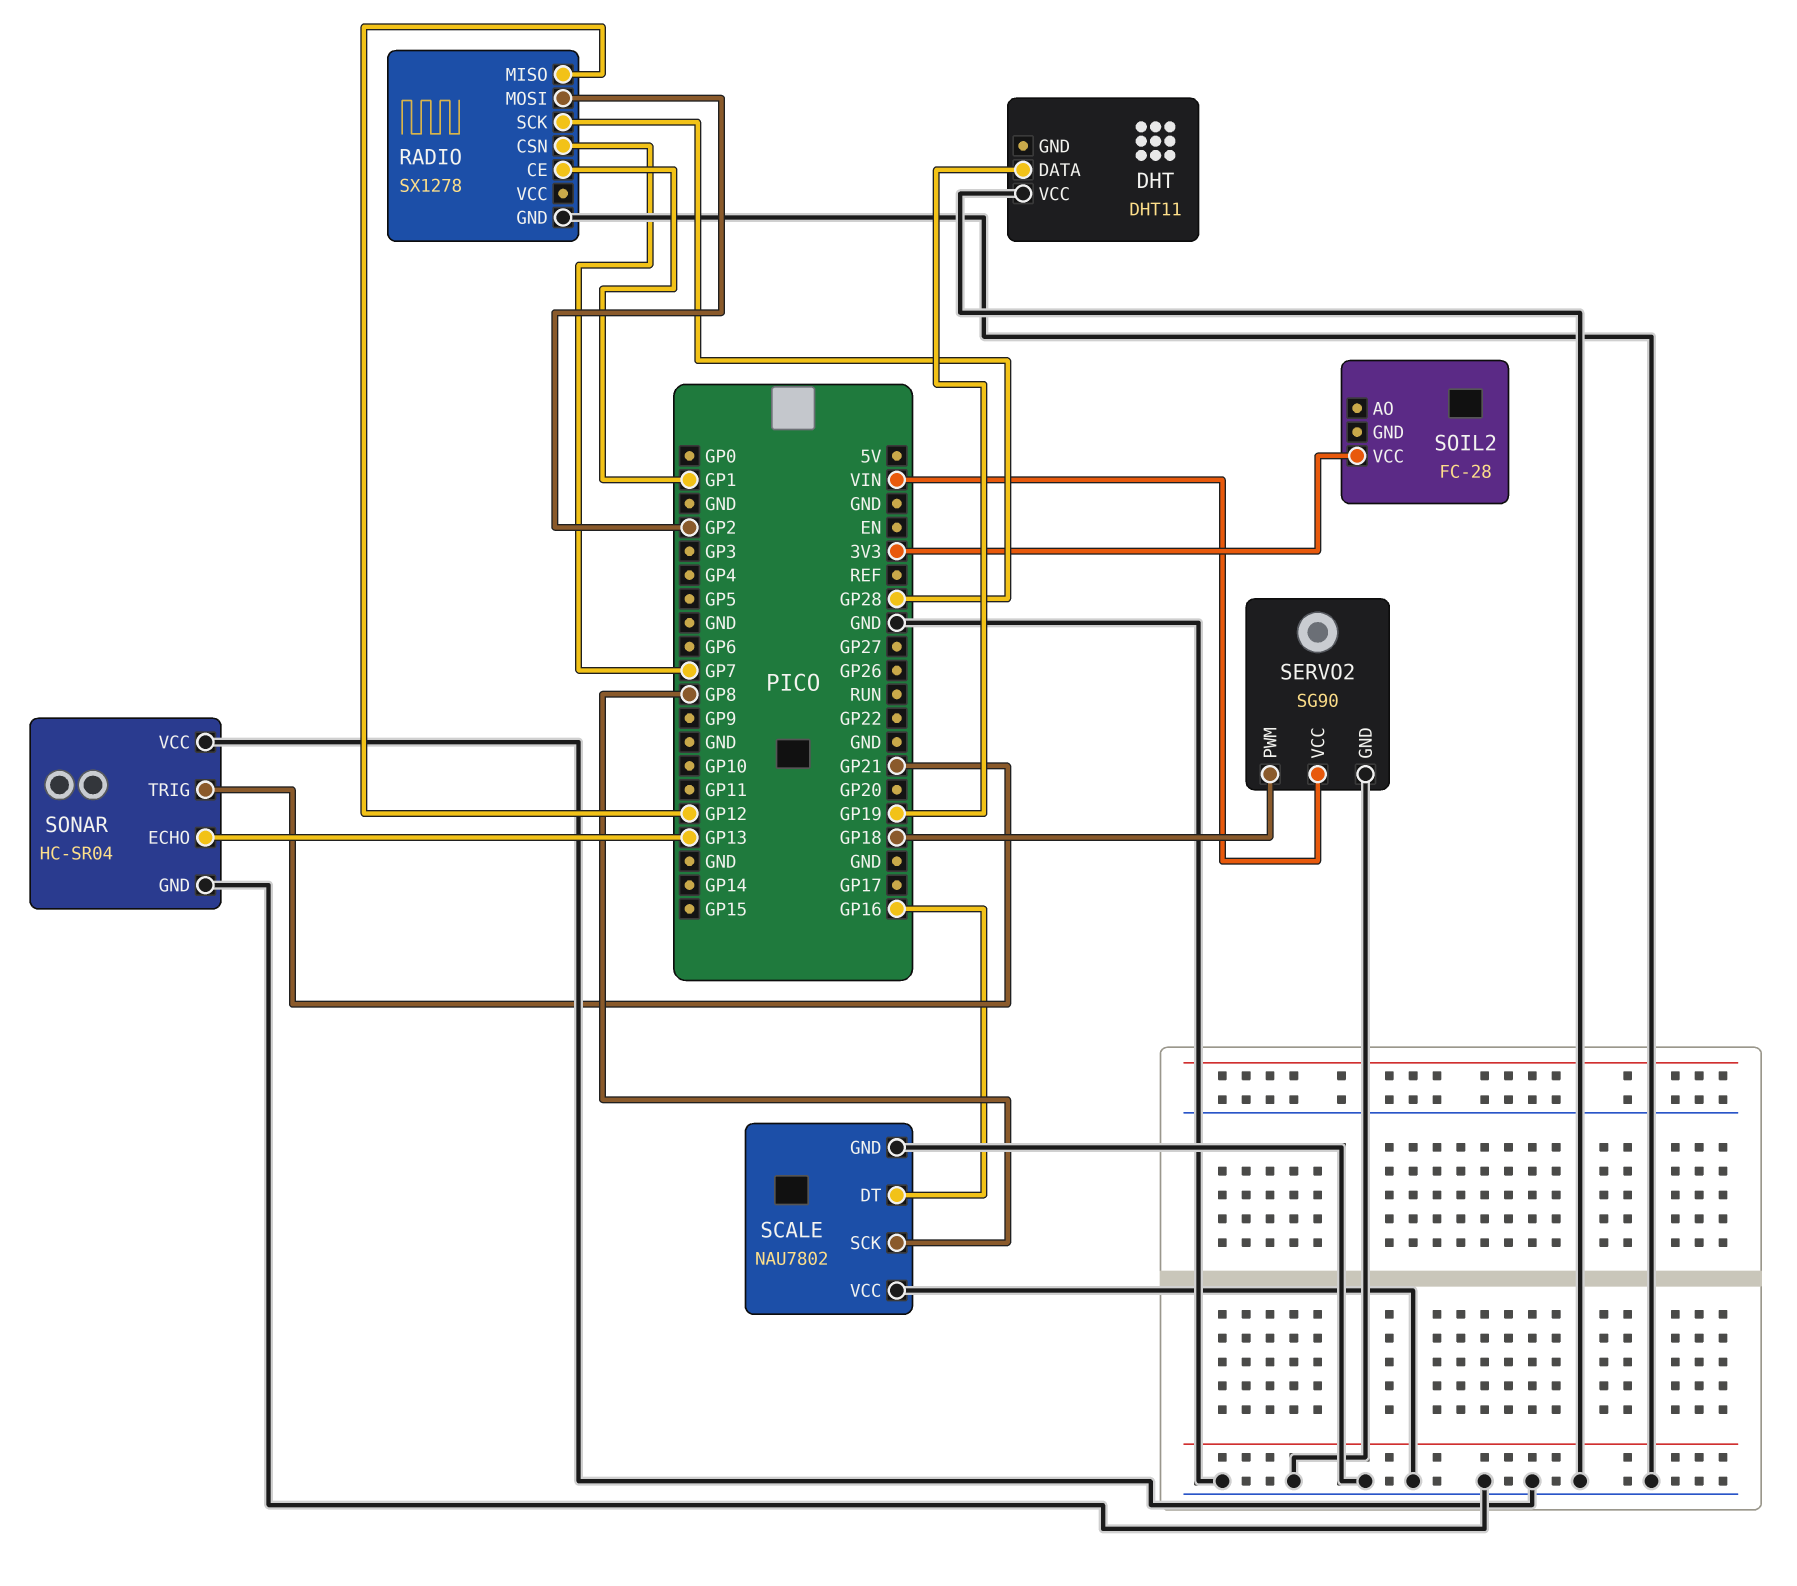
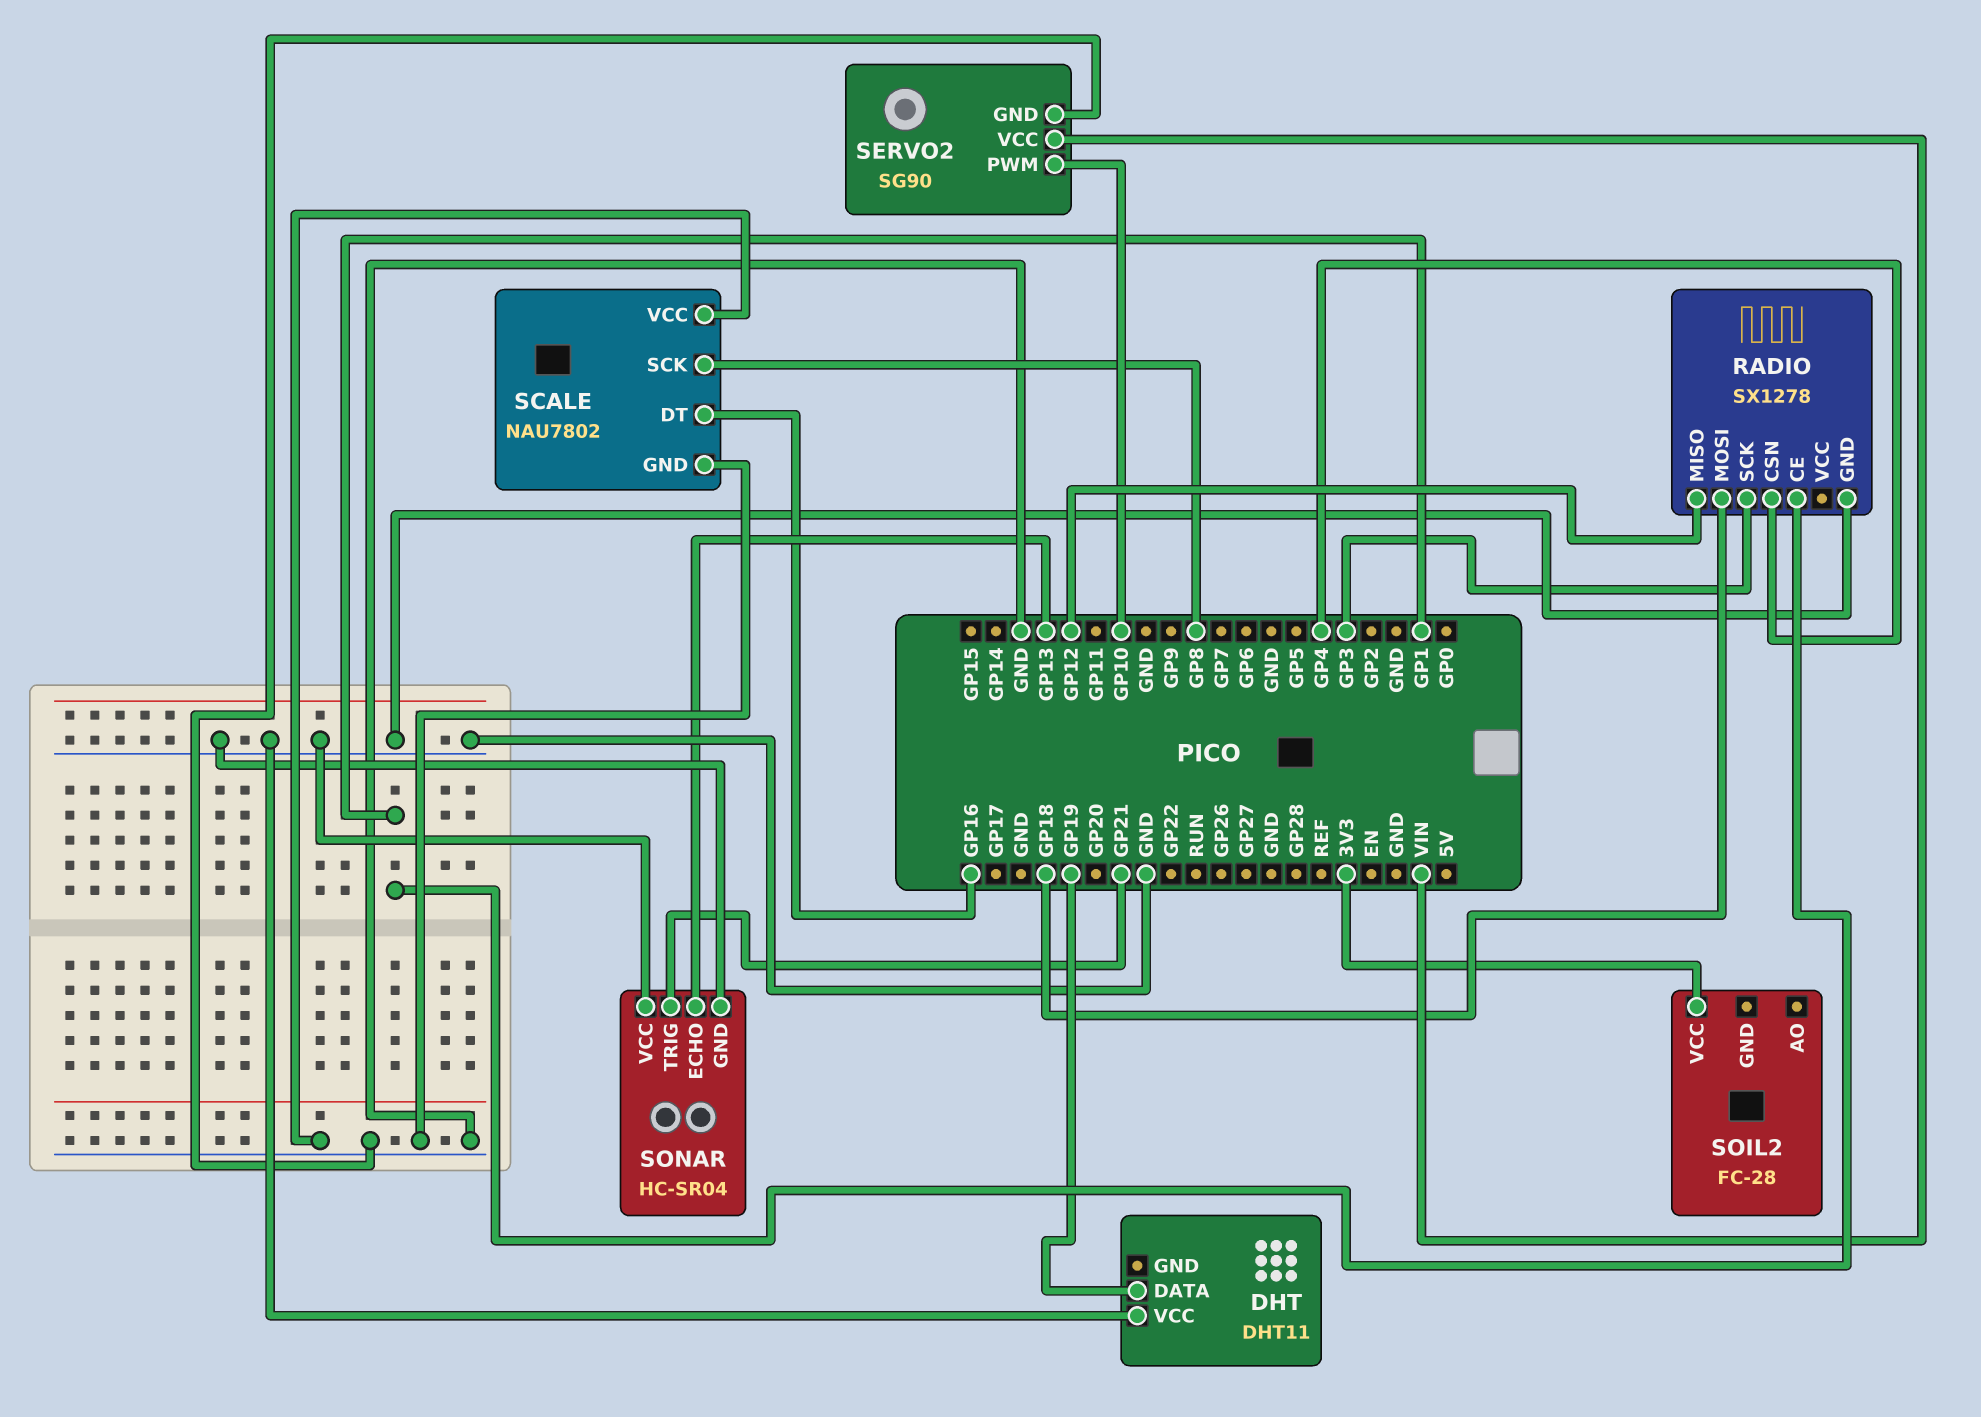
RADIO pin CSN: GP7 -> GP4
RADIO pin MOSI: GP2 -> GP18
RADIO pin SCK: GP28 -> GP3
SERVO2 pin PWM: GP18 -> GP10

